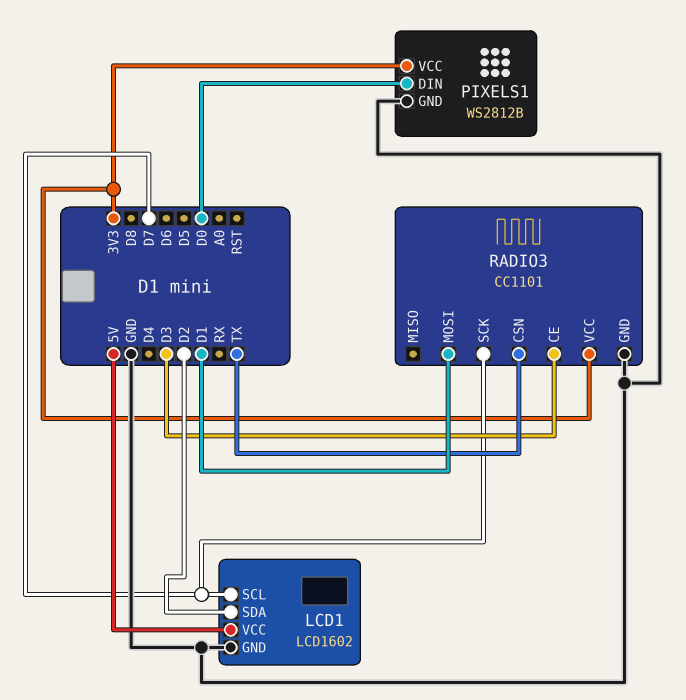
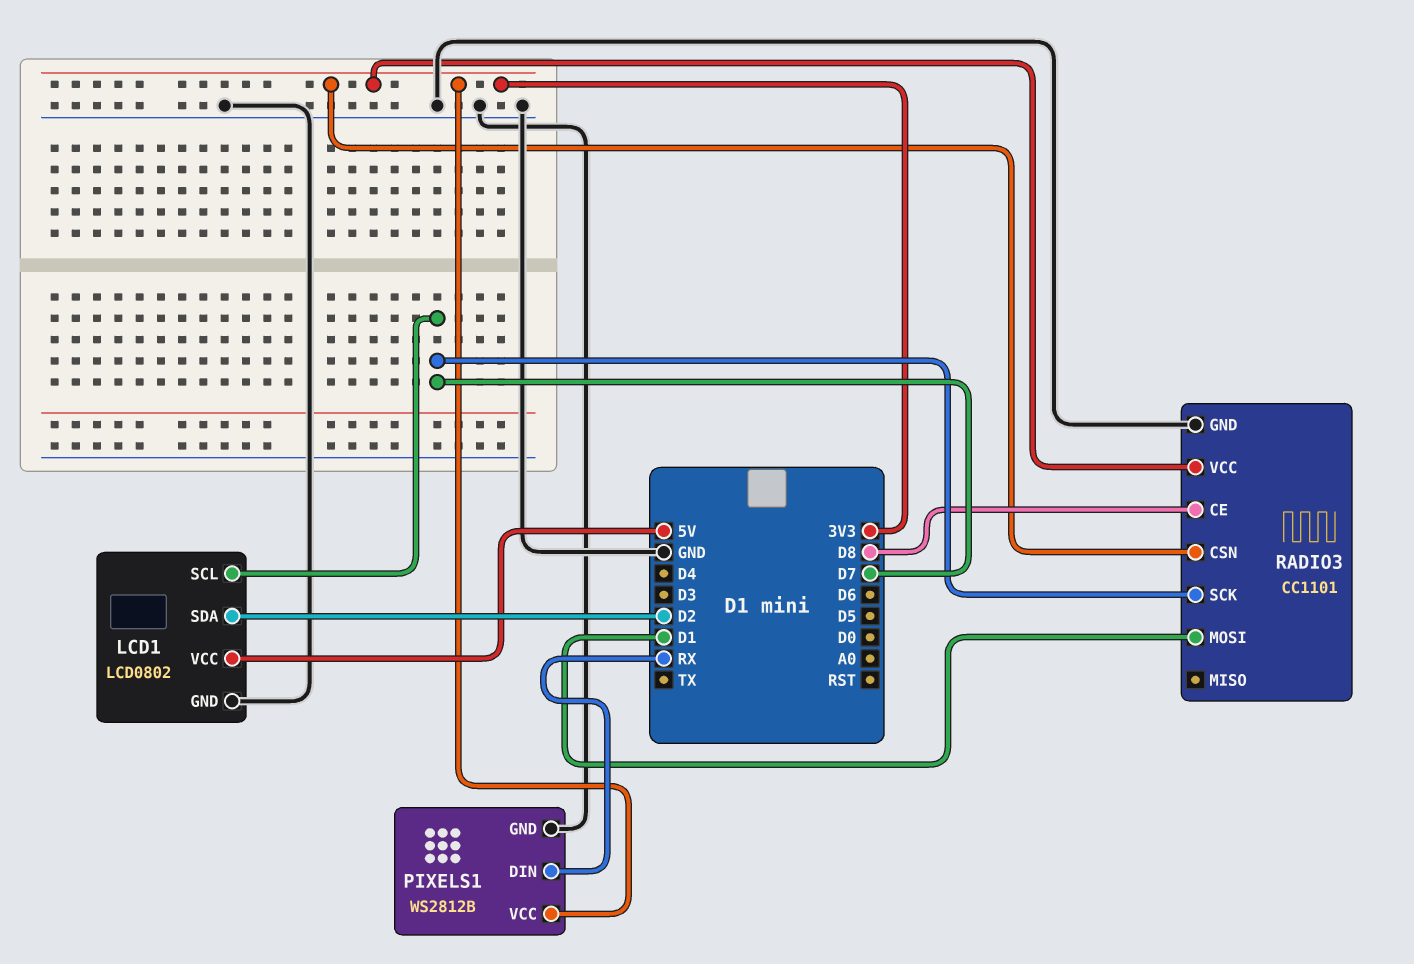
LCD1: LCD1602 -> LCD0802
PIXELS1 pin DIN: D0 -> RX
RADIO3 pin CE: D3 -> D8
RADIO3 pin CSN: TX -> 3V3

